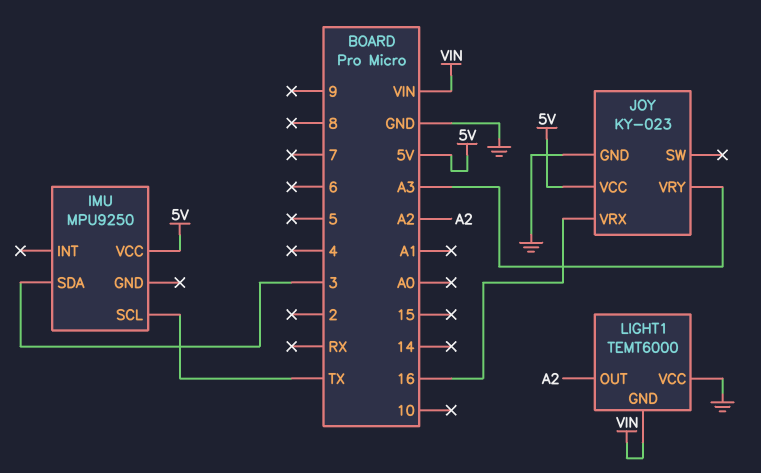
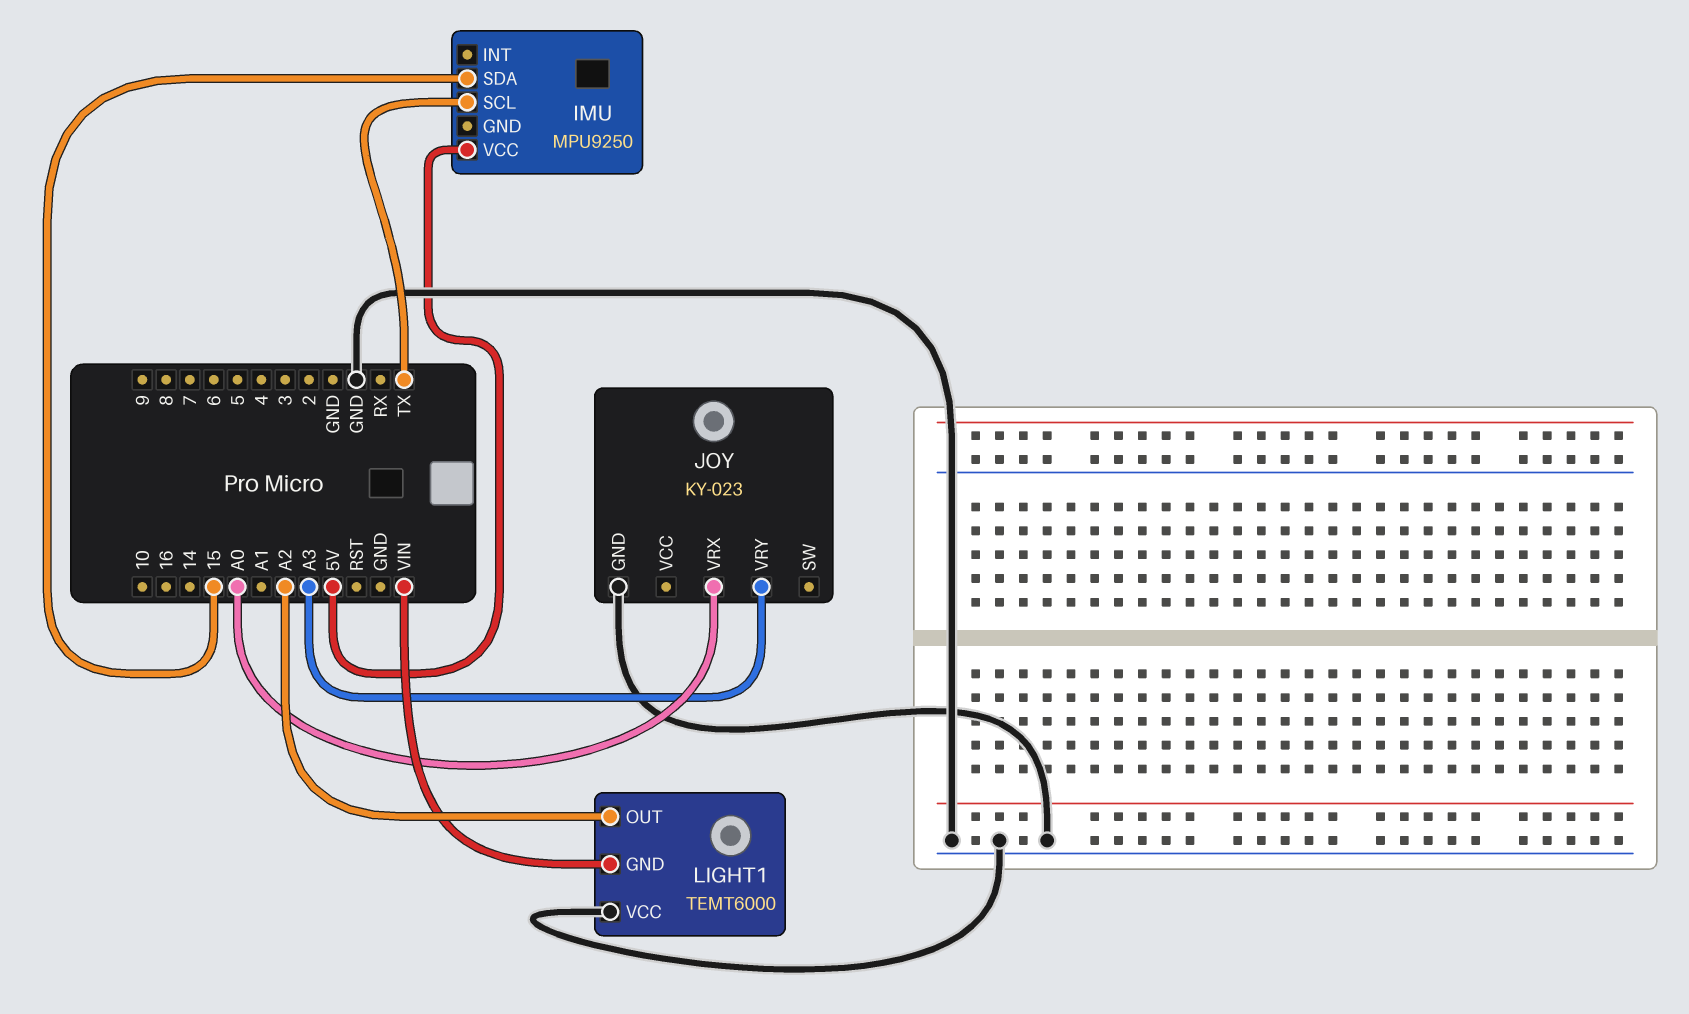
IMU pin SDA: 3 -> 15
JOY pin VCC: 5V -> none
JOY pin VRX: 16 -> A0

